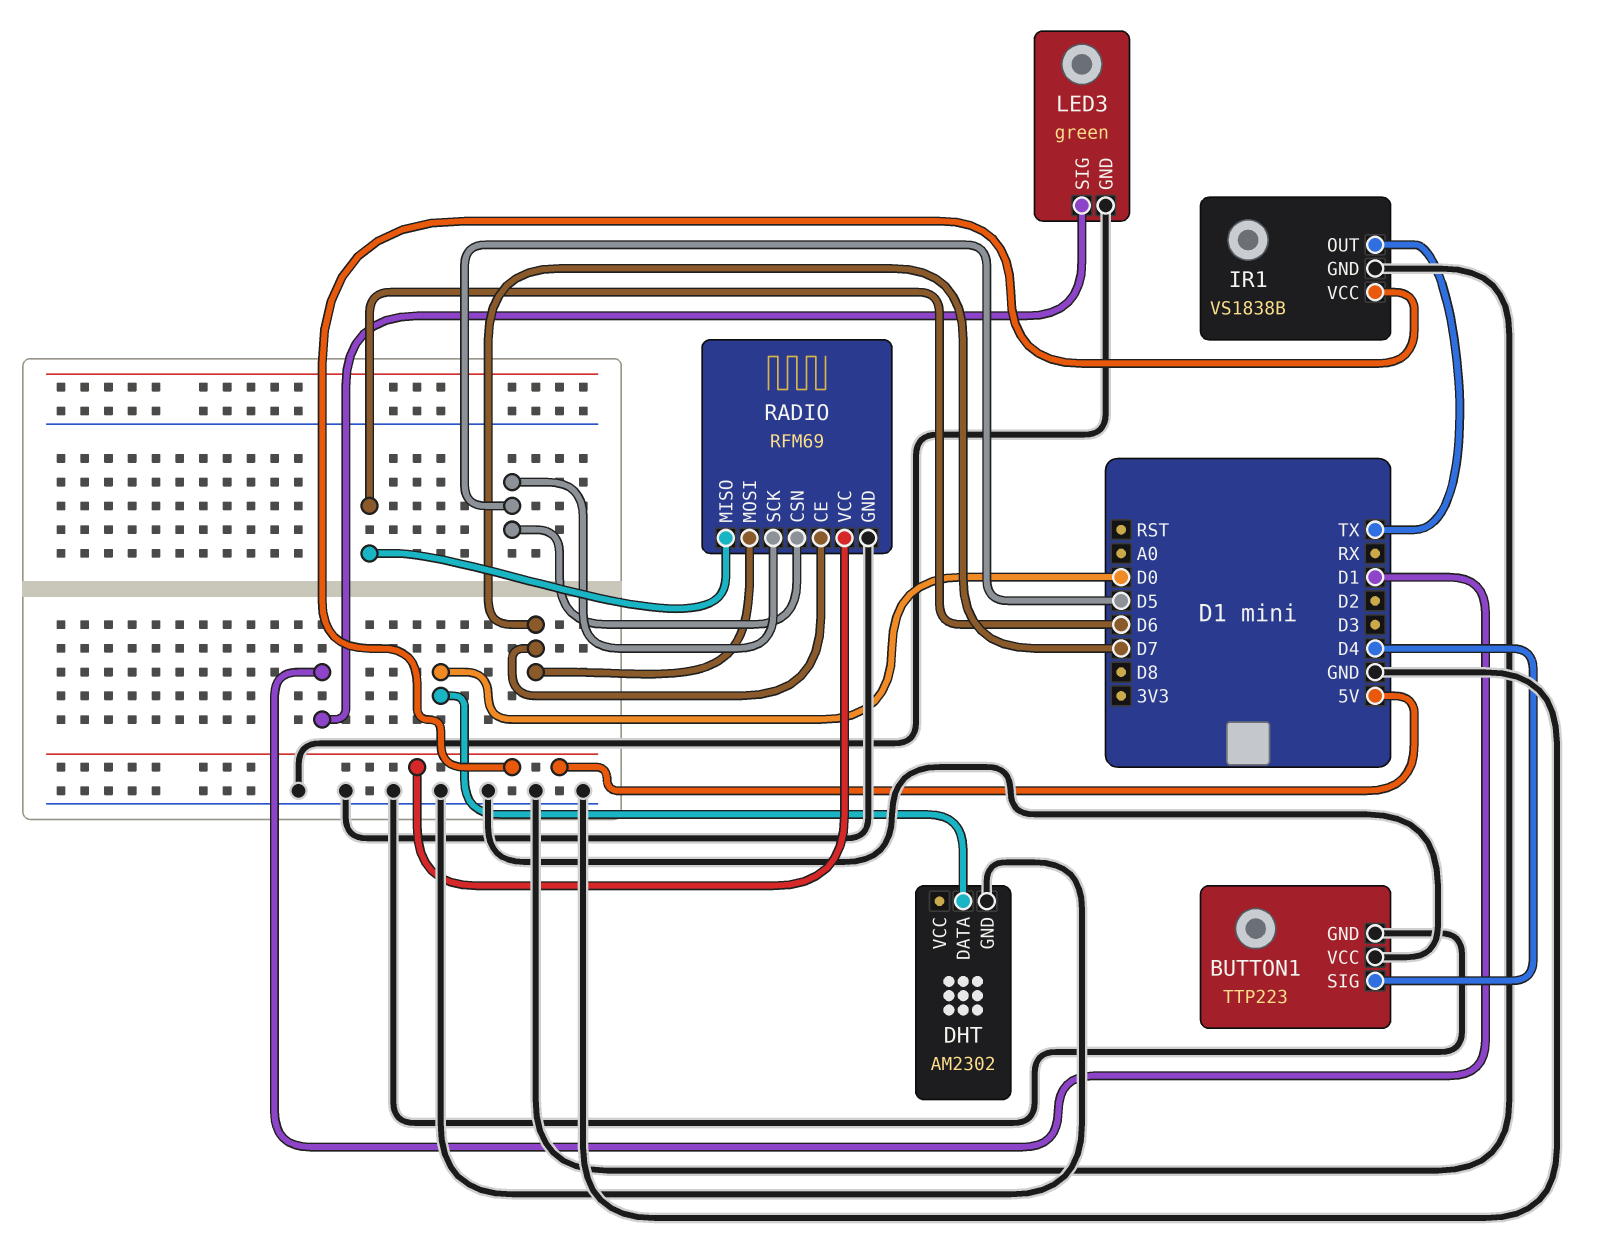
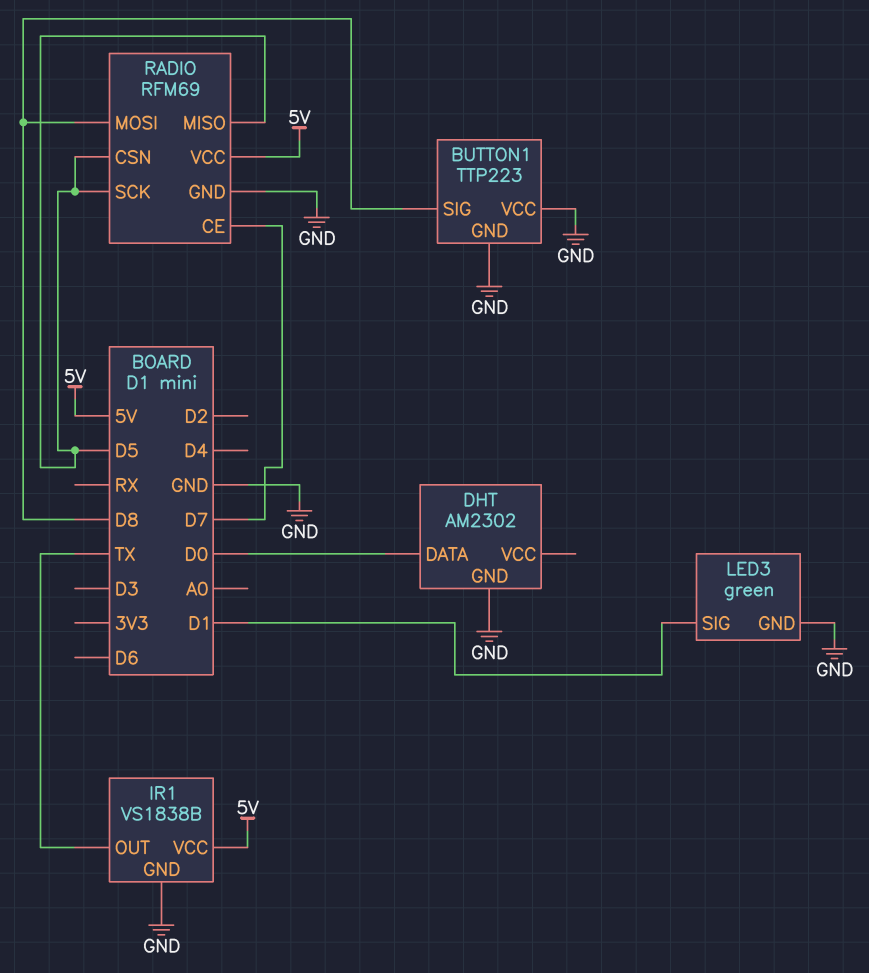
BUTTON1 pin SIG: D4 -> D8
RADIO pin MISO: D6 -> D5
RADIO pin MOSI: D7 -> D8

